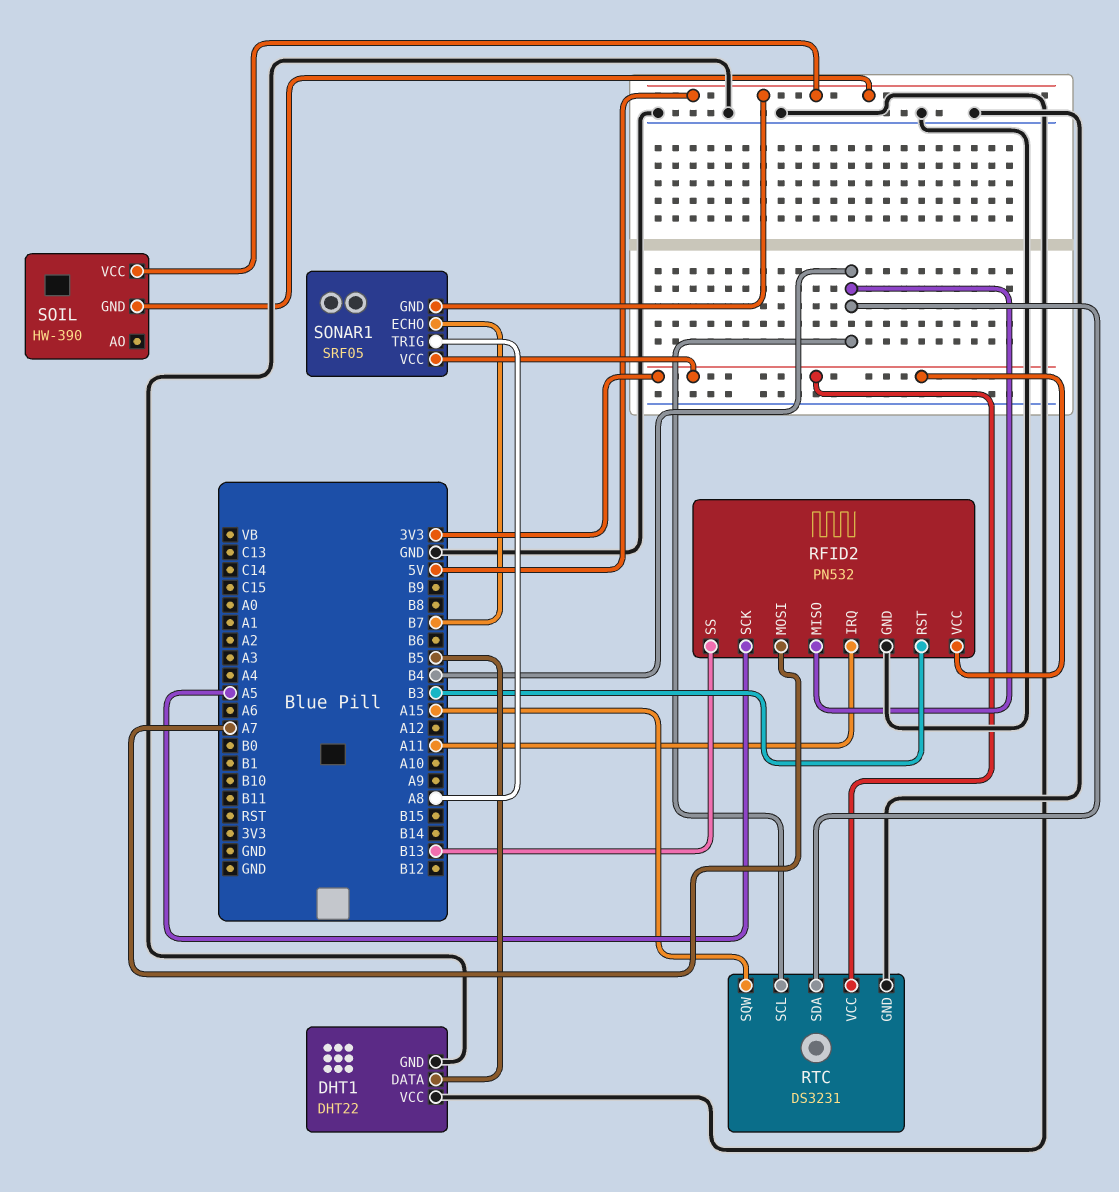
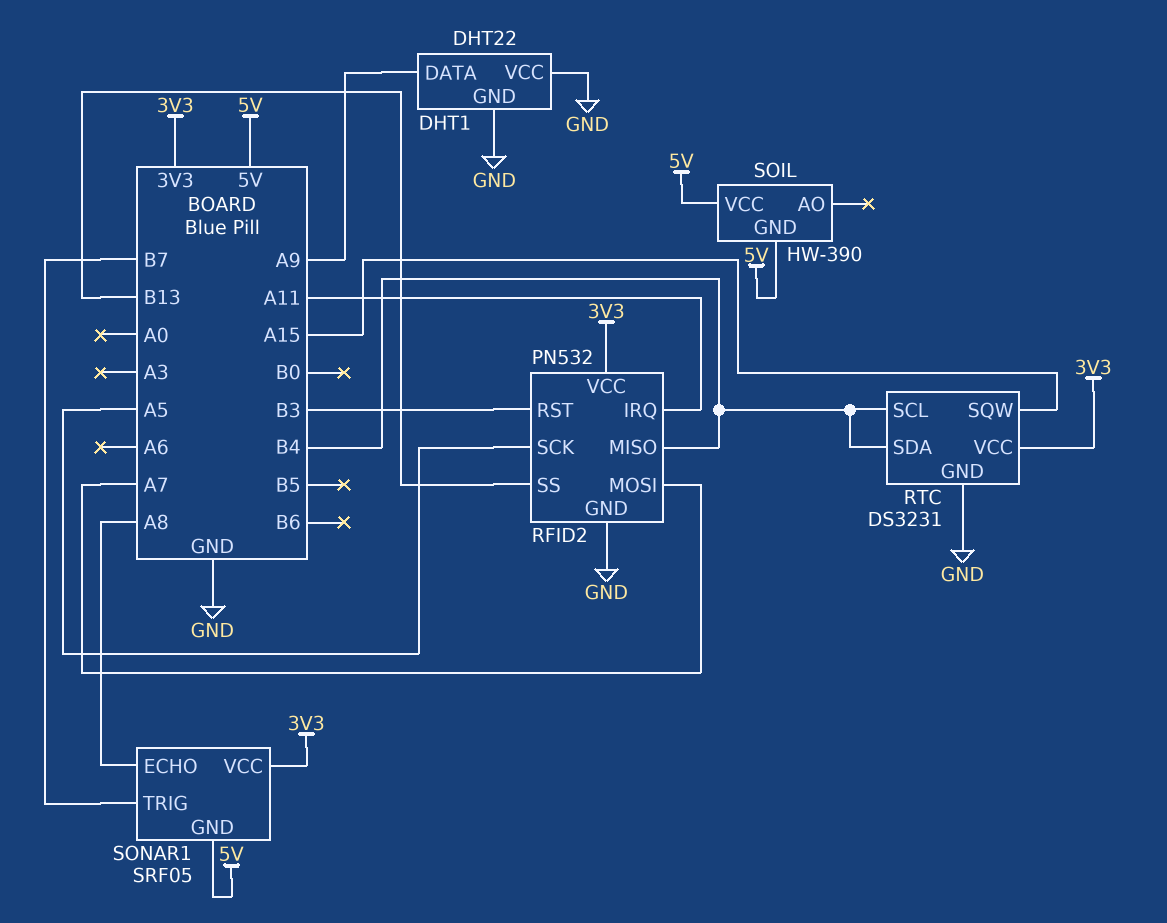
DHT1 pin DATA: B5 -> A9
SONAR1 pin ECHO: B7 -> A8
SONAR1 pin TRIG: A8 -> B7

